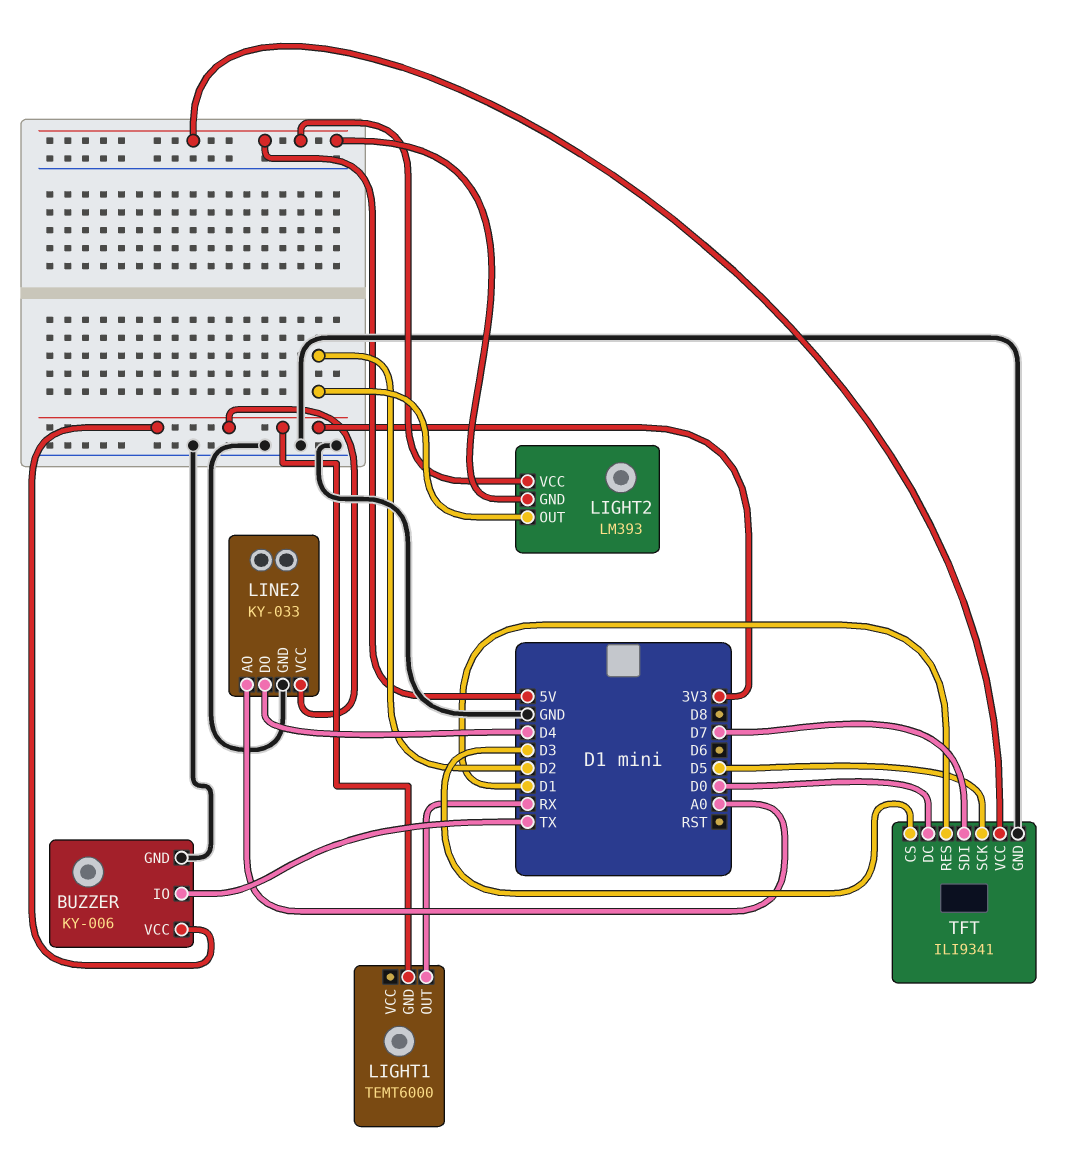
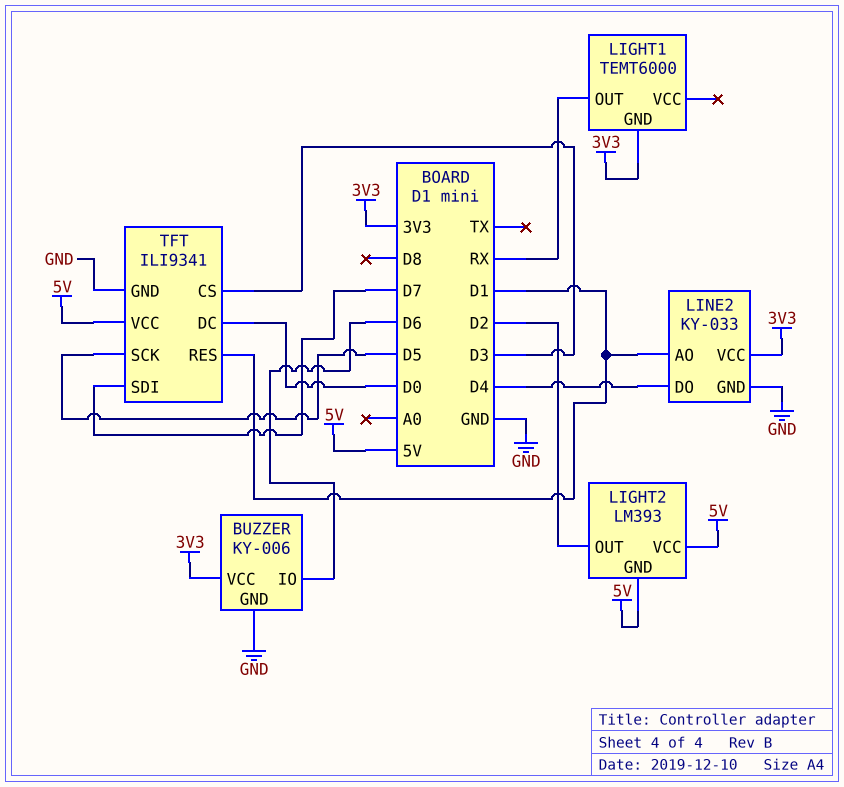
BUZZER pin IO: TX -> D6
LINE2 pin AO: A0 -> D1

